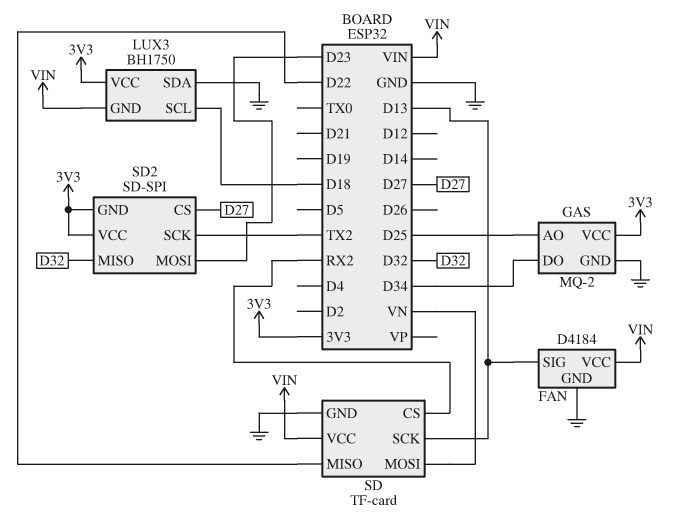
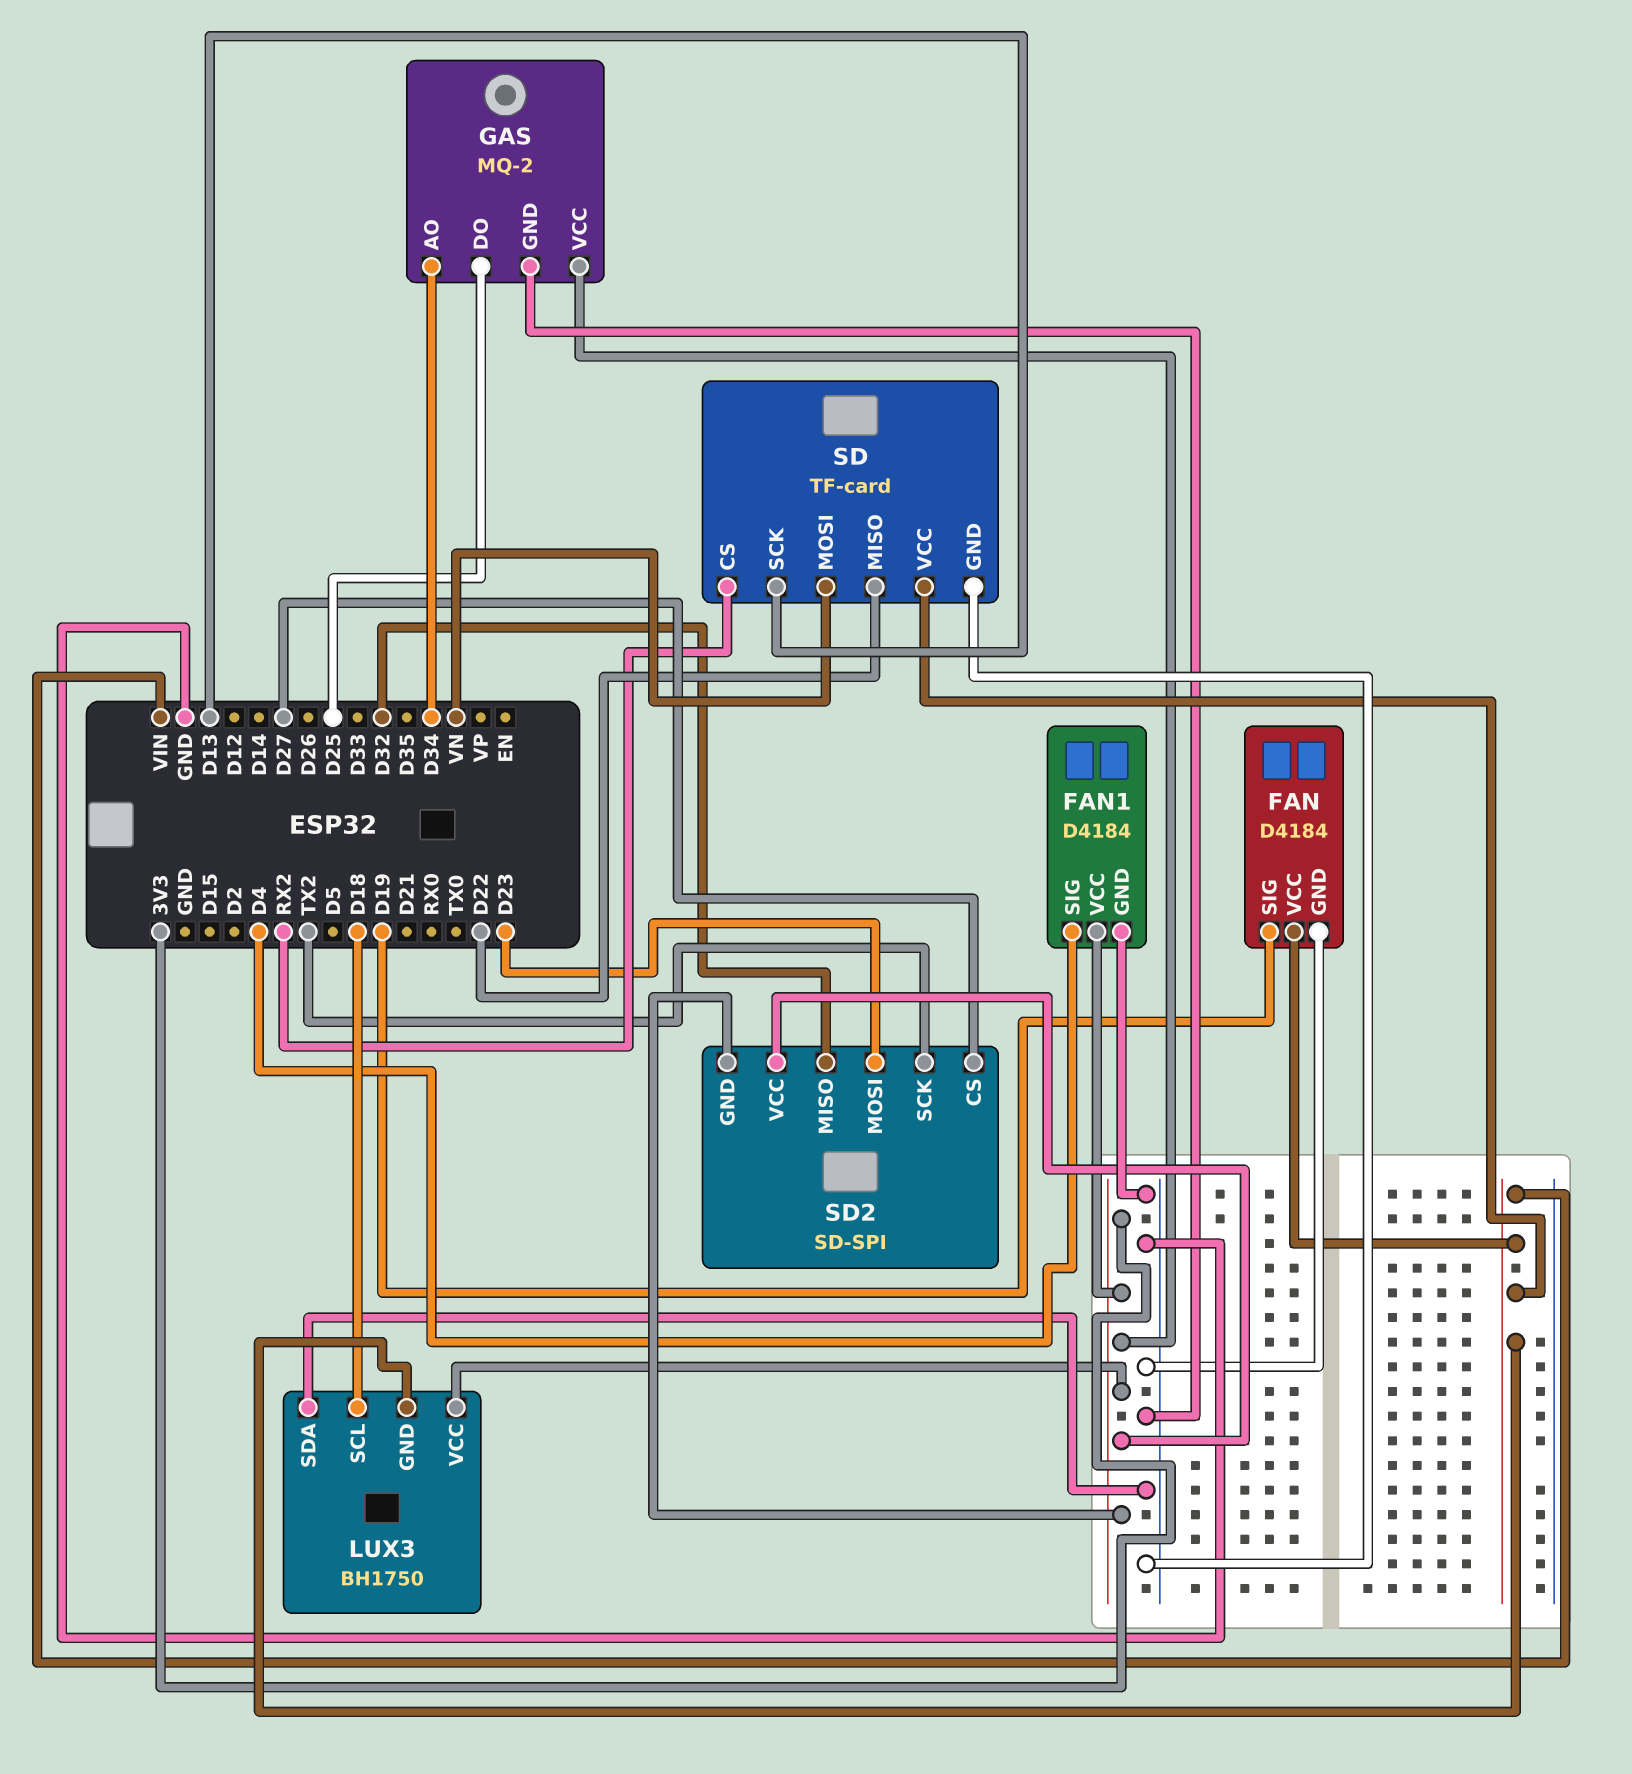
FAN pin SIG: D13 -> D19
FAN1: none -> D4184
FAN1 pin GND: none -> GND
FAN1 pin SIG: none -> D4
FAN1 pin VCC: none -> 3V3
GAS pin AO: D25 -> D34
GAS pin DO: D34 -> D25

